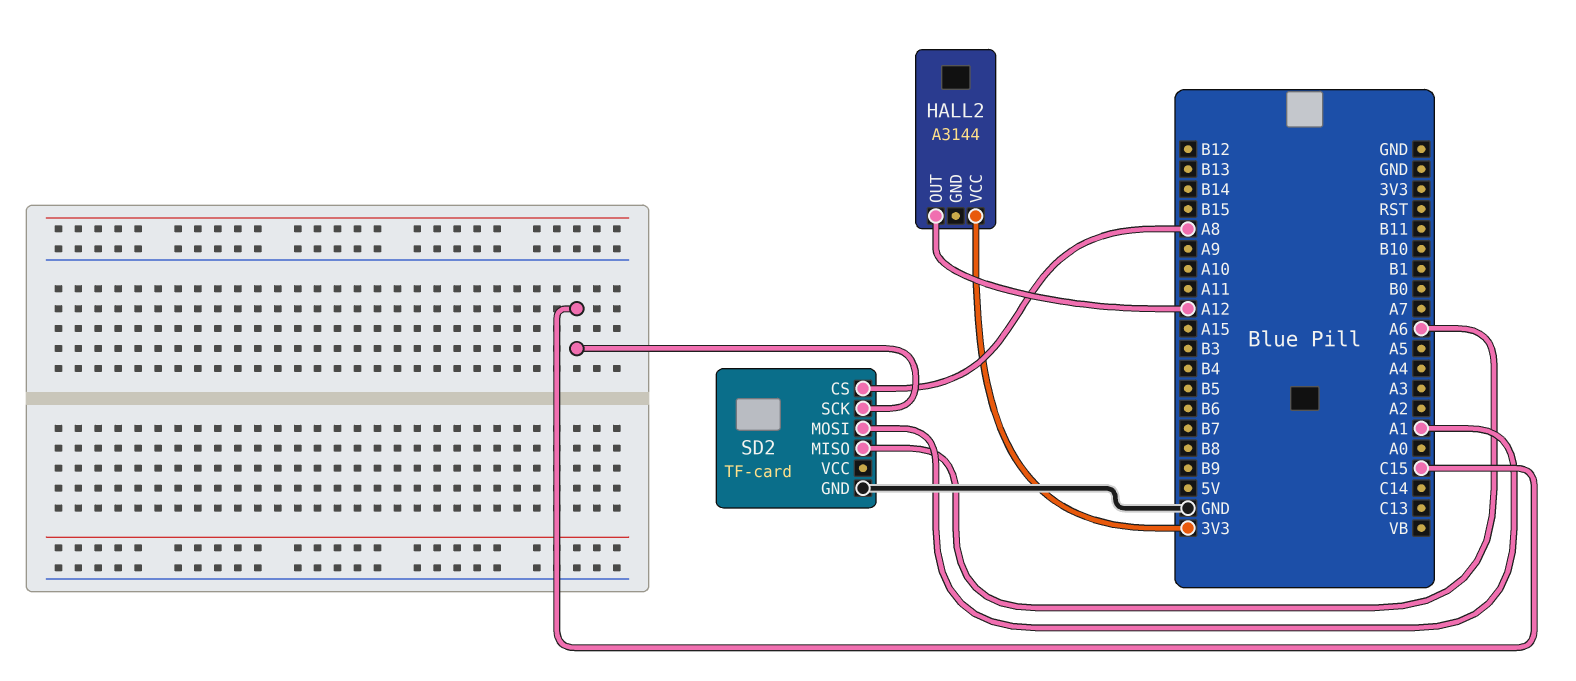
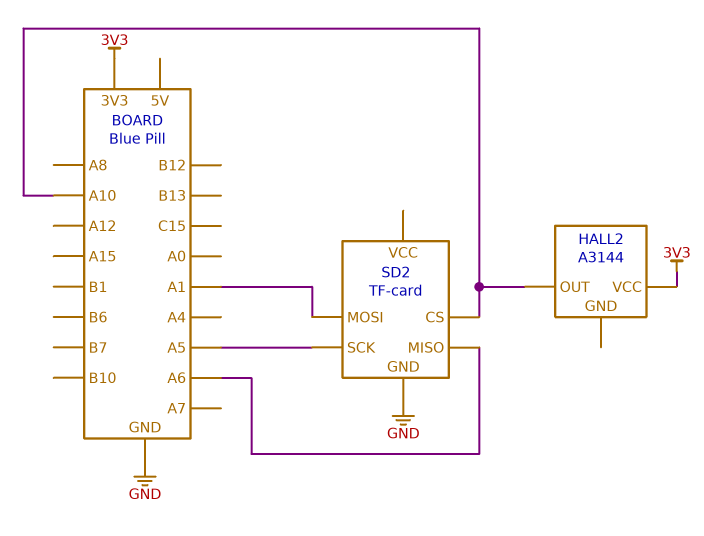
HALL2 pin OUT: A12 -> A10
SD2 pin CS: A8 -> A10
SD2 pin SCK: C15 -> A5

